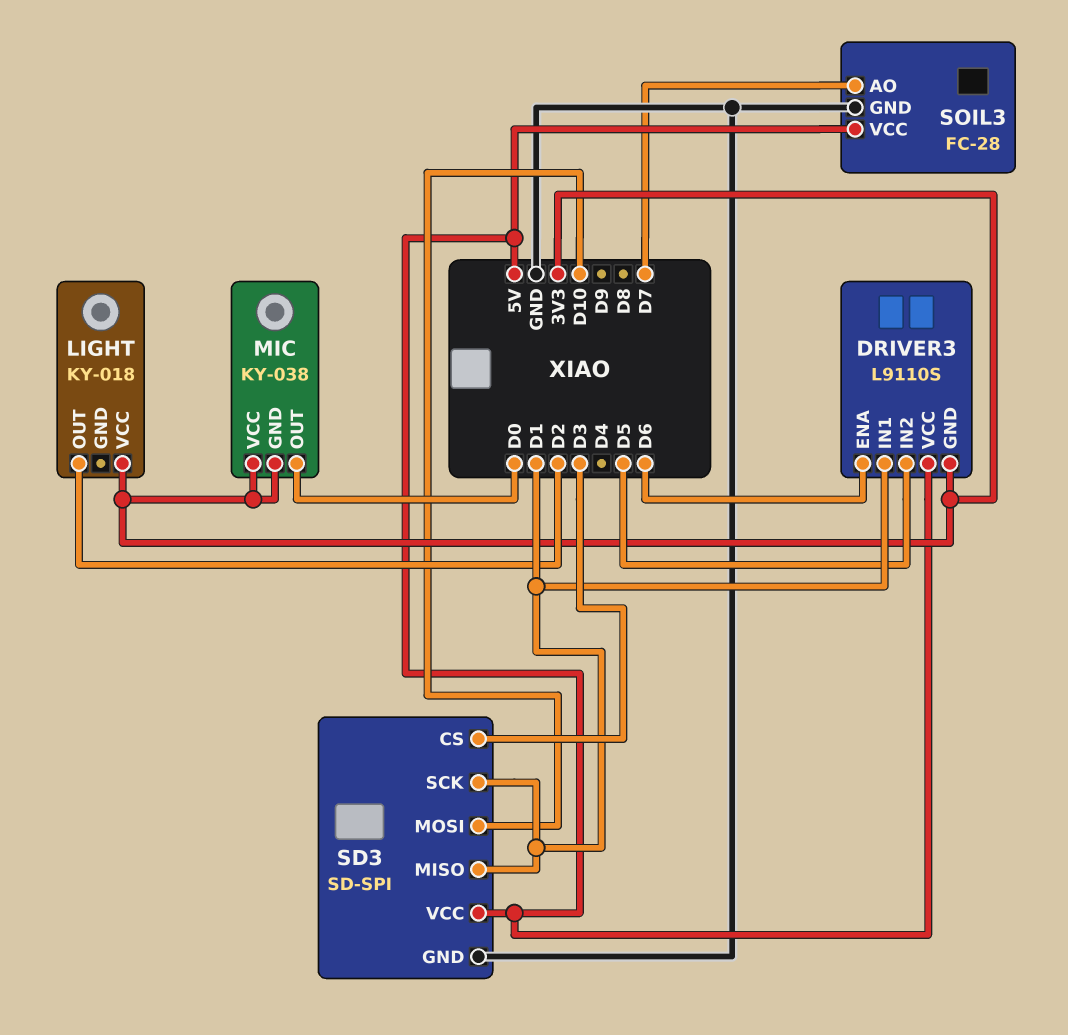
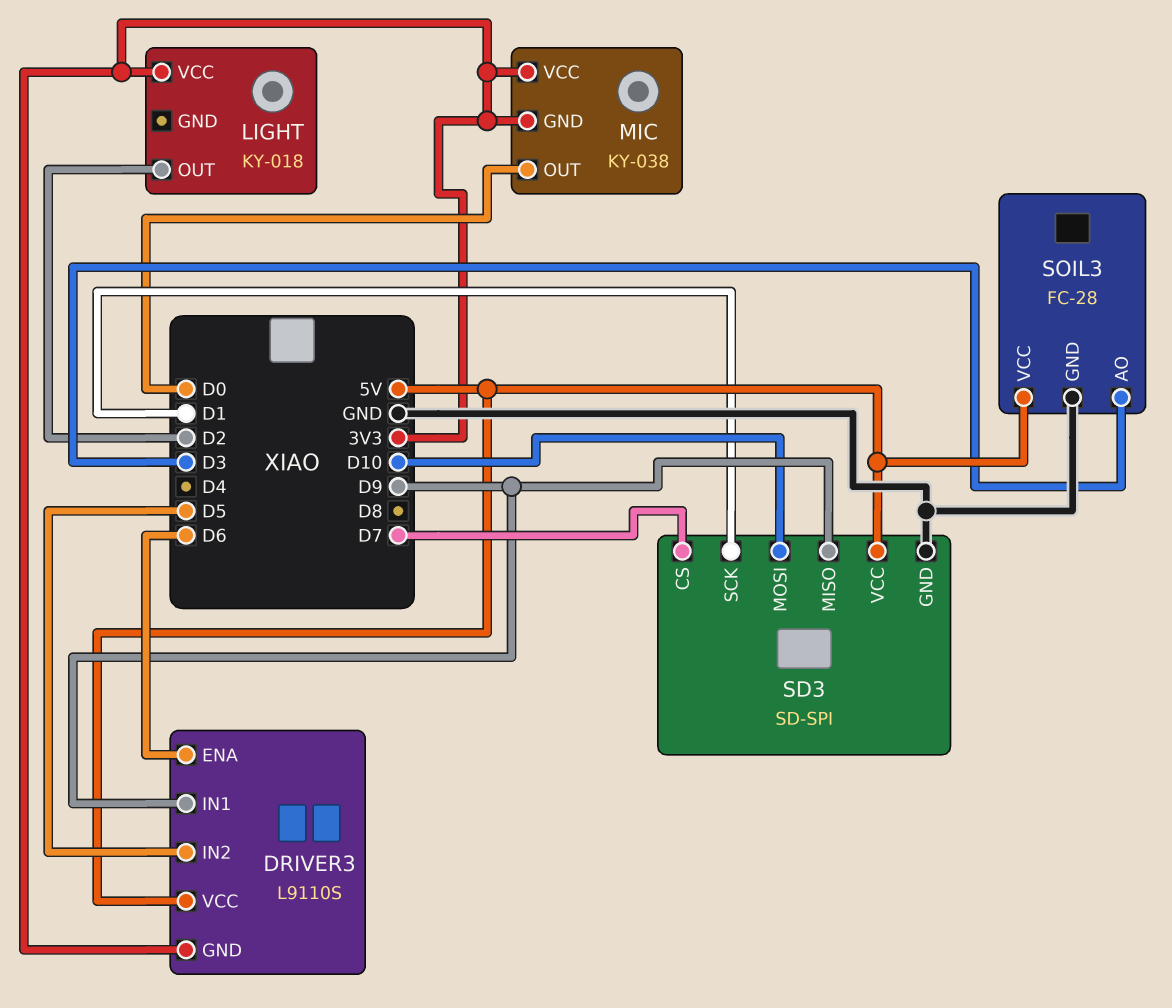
DRIVER3 pin IN1: D1 -> D9
SD3 pin CS: D3 -> D7
SD3 pin MISO: D1 -> D9
SOIL3 pin AO: D7 -> D3

